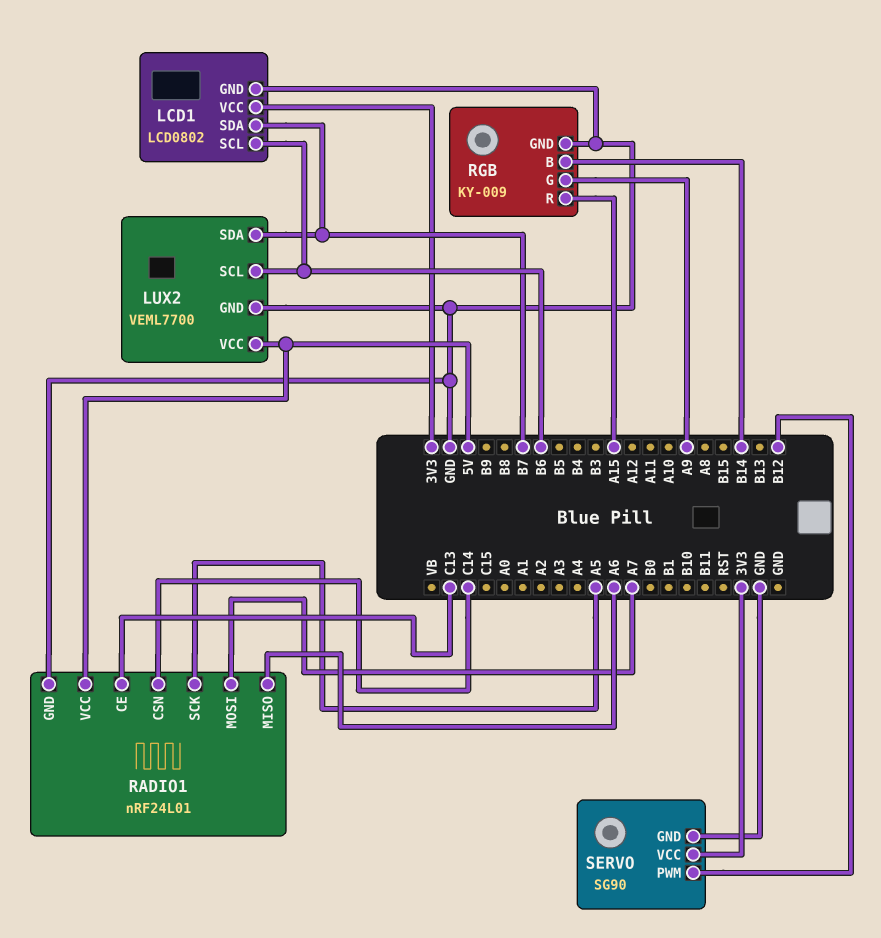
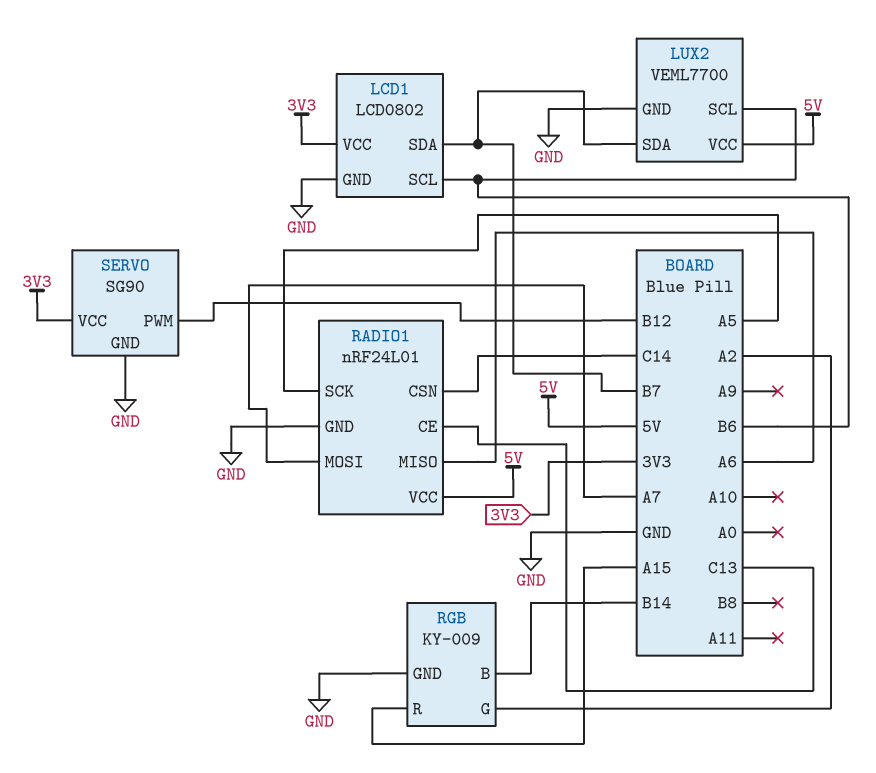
RGB pin G: A9 -> A2

